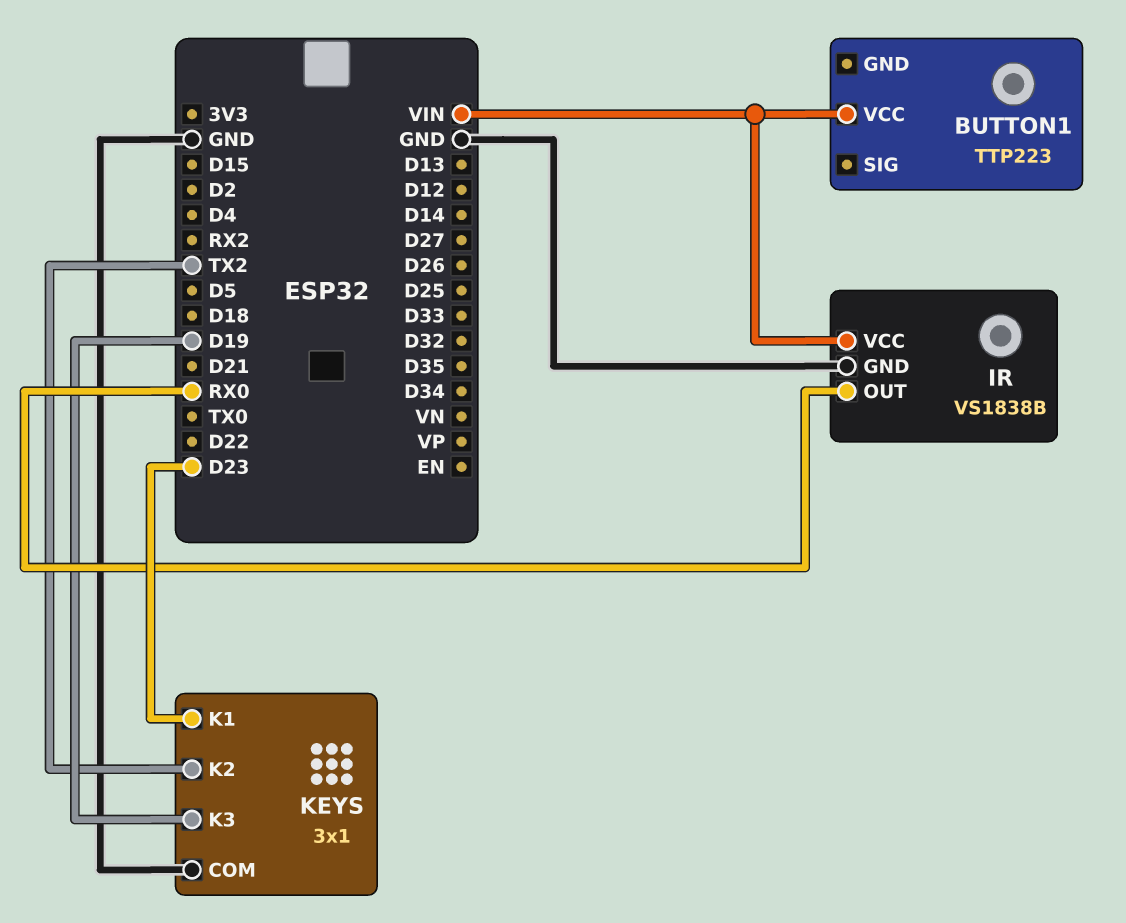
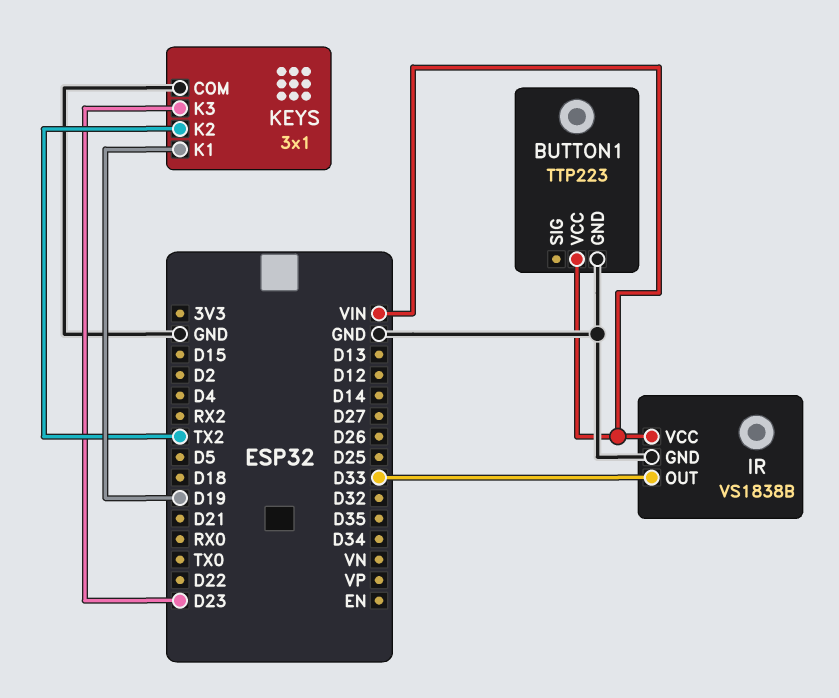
BUTTON1 pin GND: none -> GND
IR pin OUT: RX0 -> D33
KEYS pin K1: D23 -> D19
KEYS pin K3: D19 -> D23

